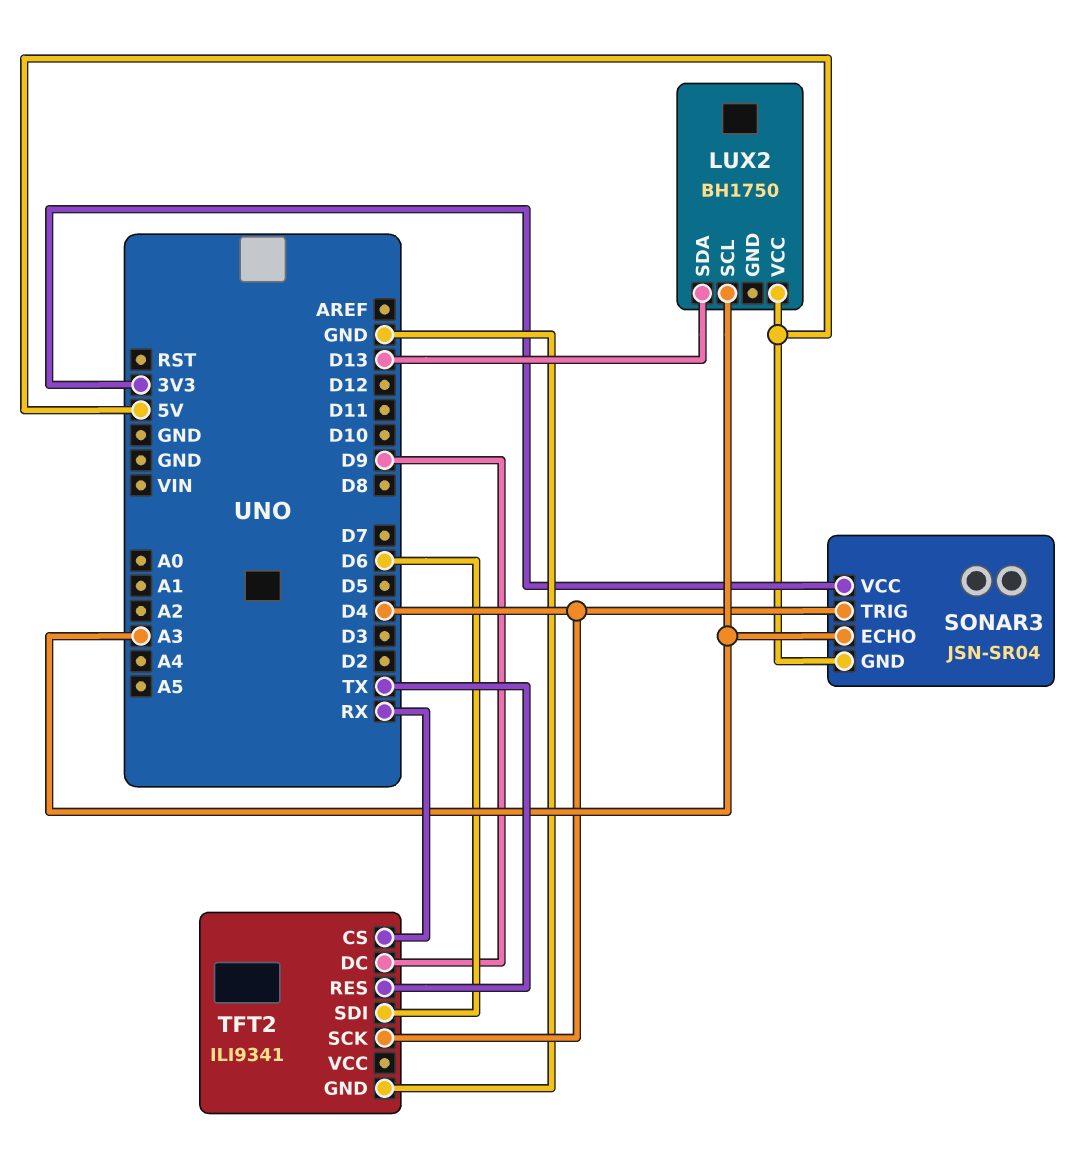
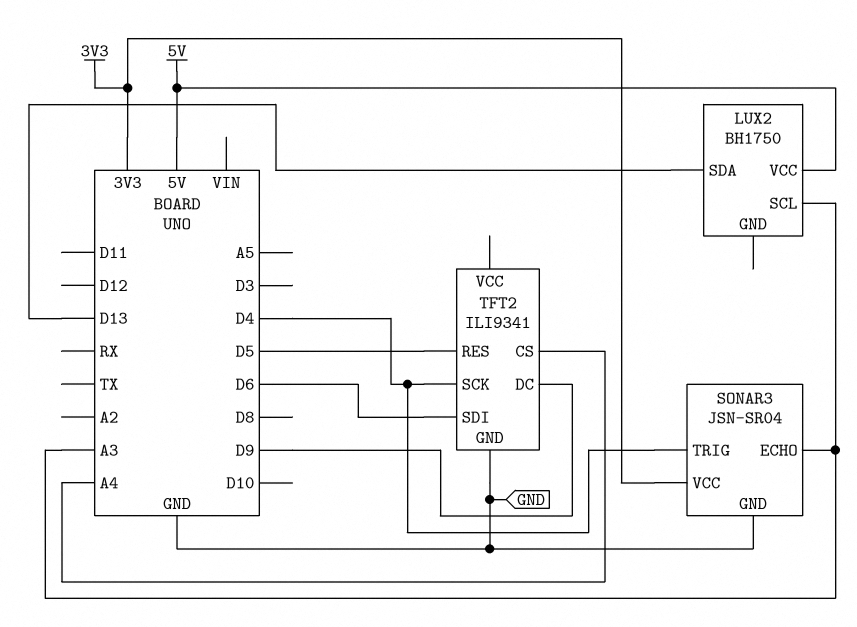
SONAR3 pin GND: 5V -> GND
TFT2 pin CS: RX -> A4
TFT2 pin RES: TX -> D5

